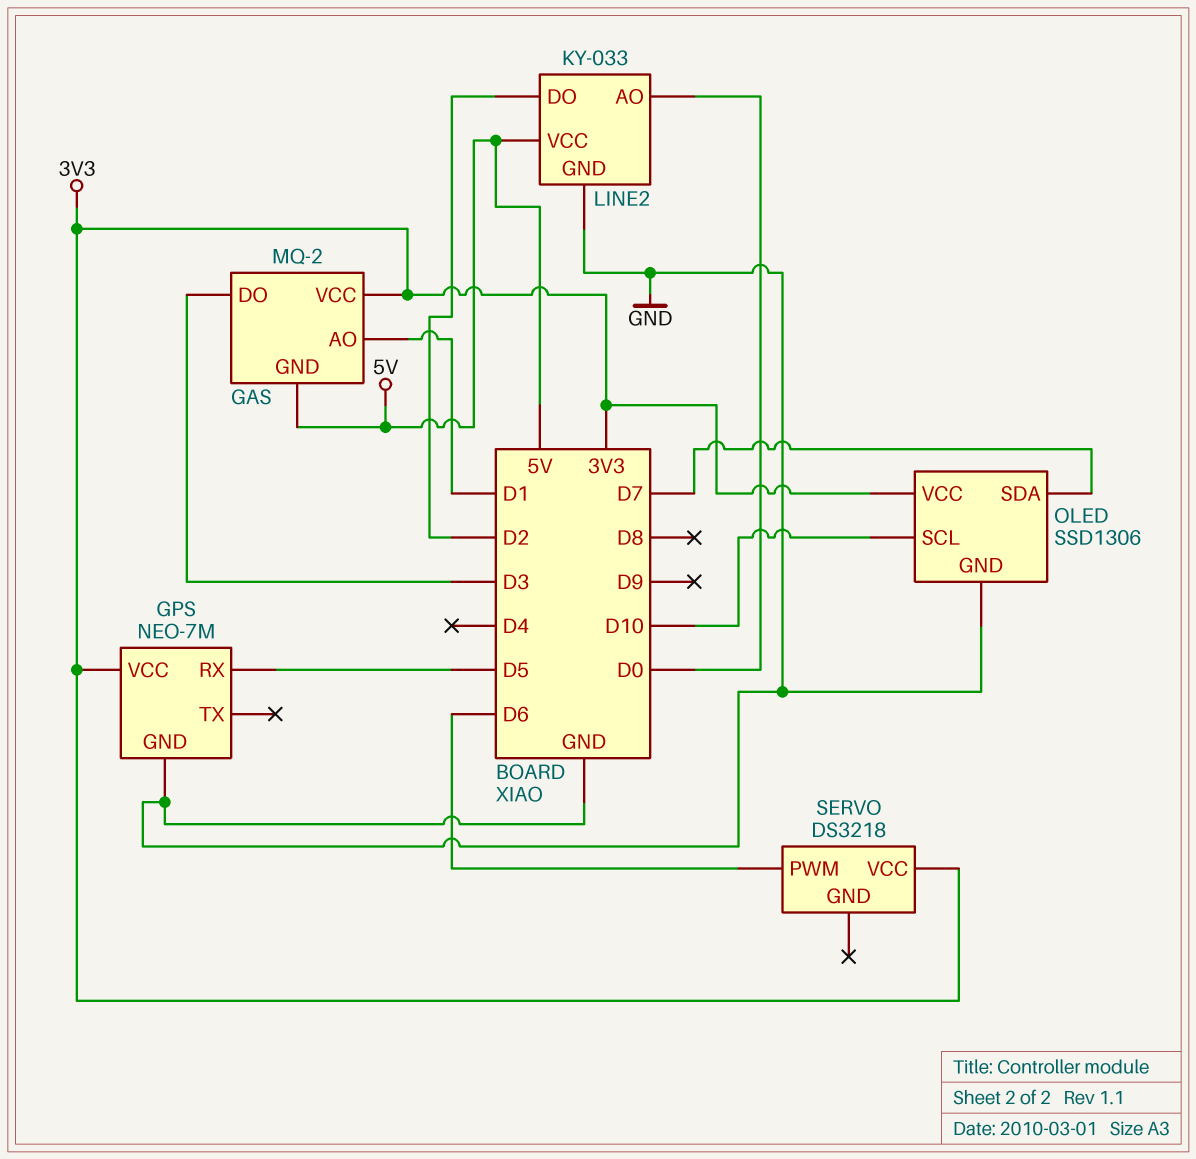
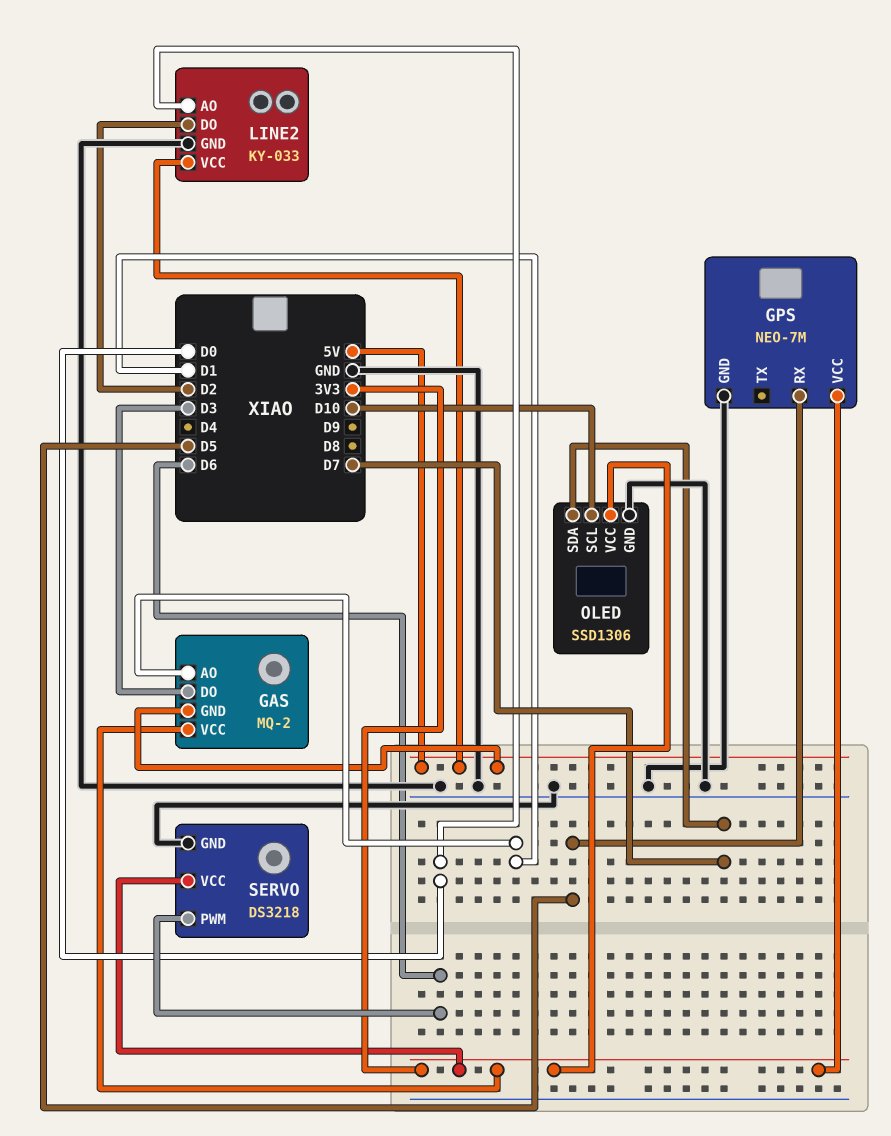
SERVO pin GND: none -> GND

